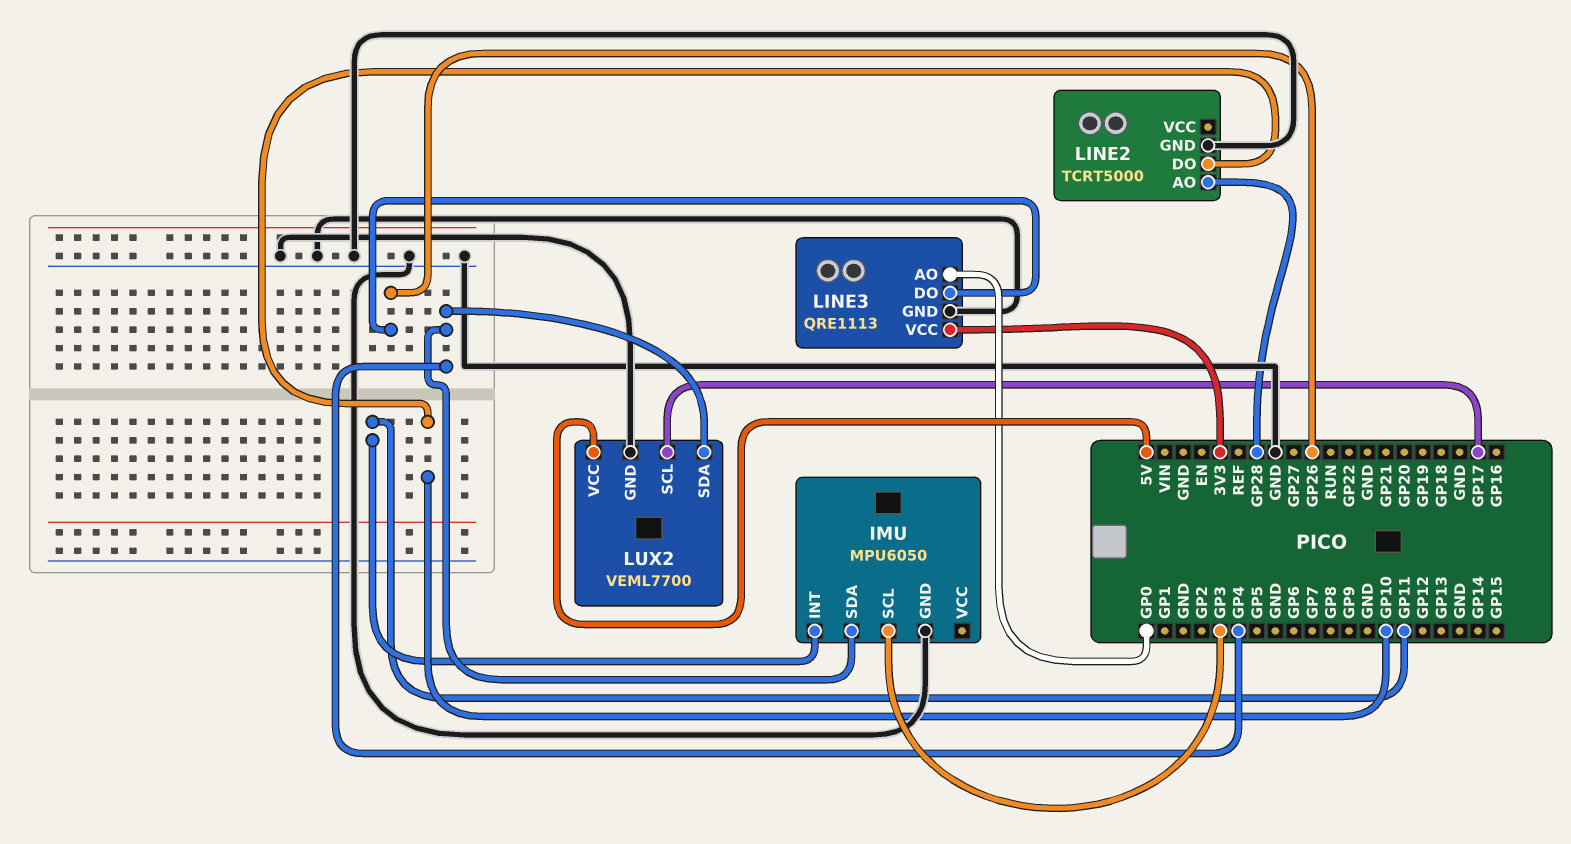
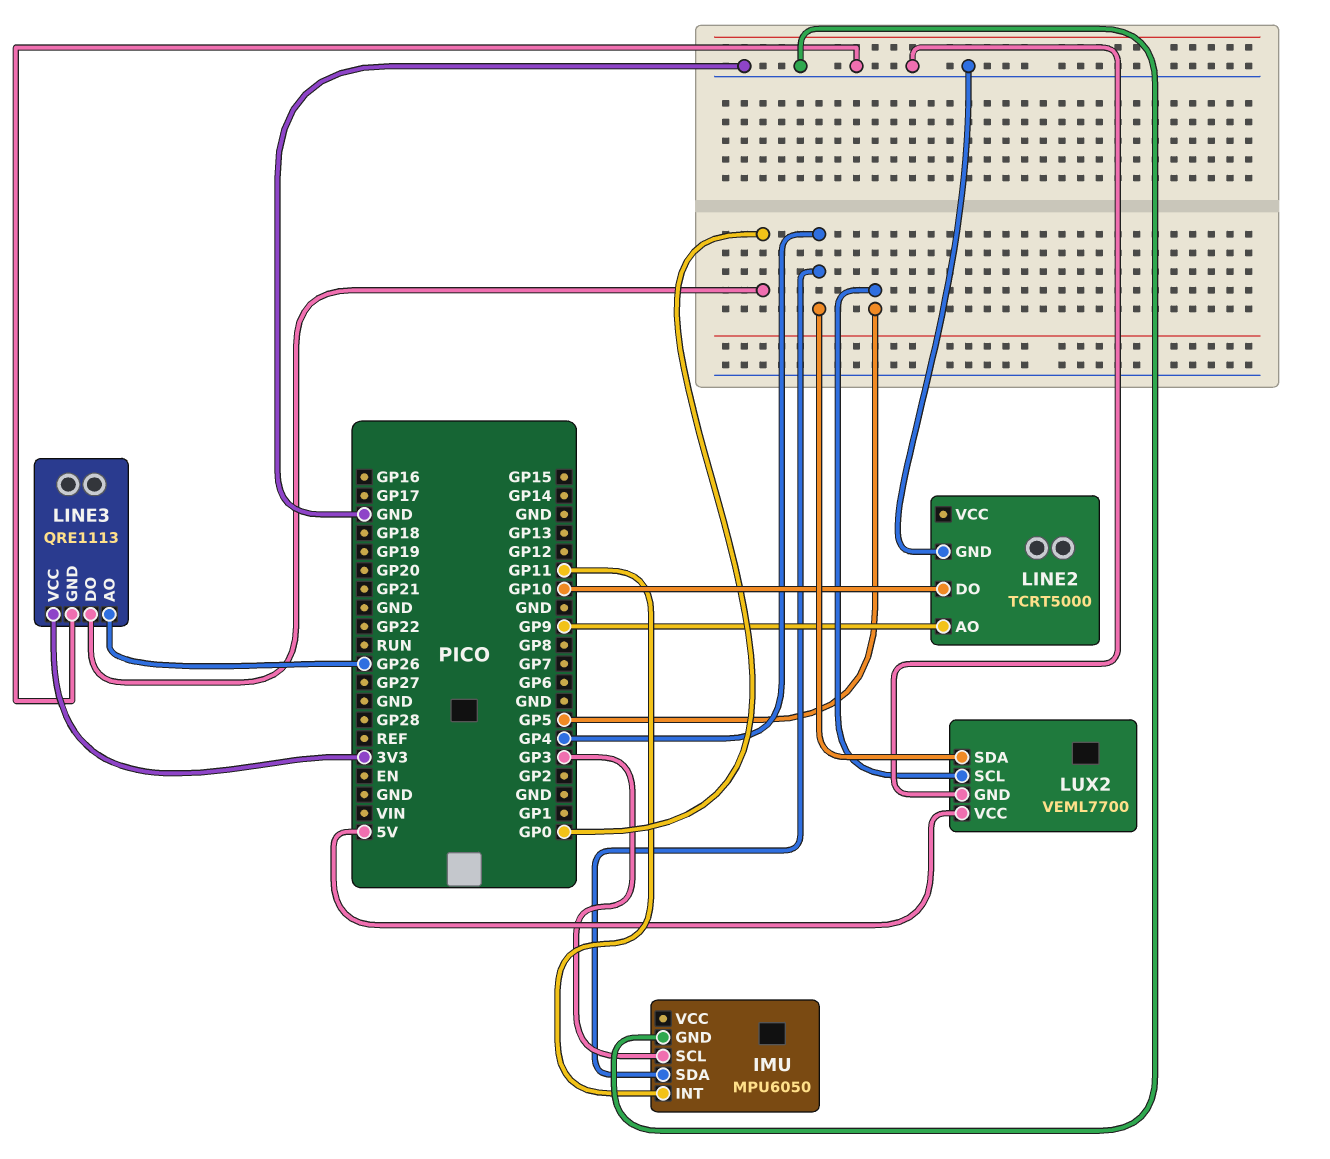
LINE2 pin AO: GP28 -> GP9
LINE3 pin AO: GP0 -> GP26
LINE3 pin DO: GP26 -> GP0
LUX2 pin SCL: GP17 -> GP5

